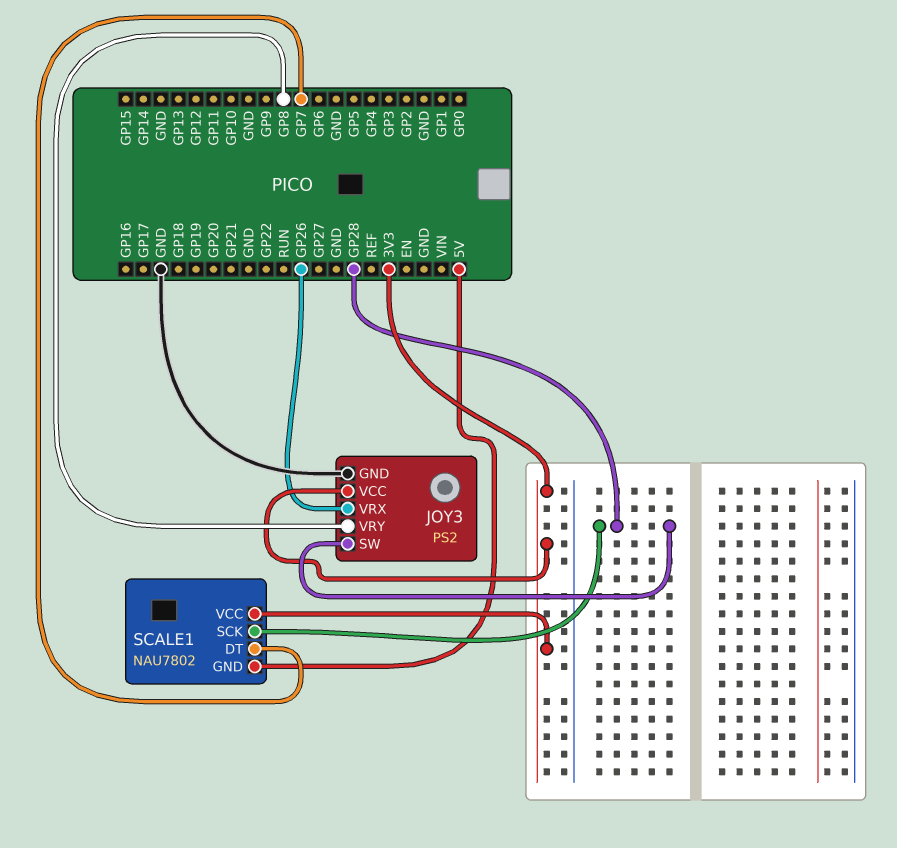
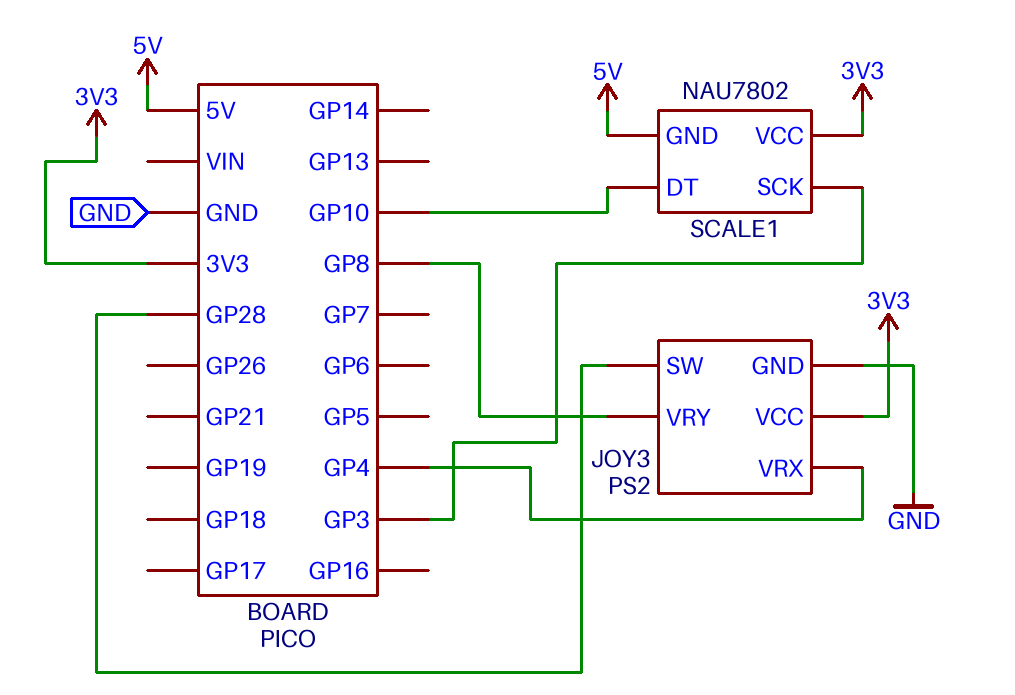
JOY3 pin VRX: GP26 -> GP4
SCALE1 pin DT: GP7 -> GP10
SCALE1 pin SCK: GP28 -> GP3

